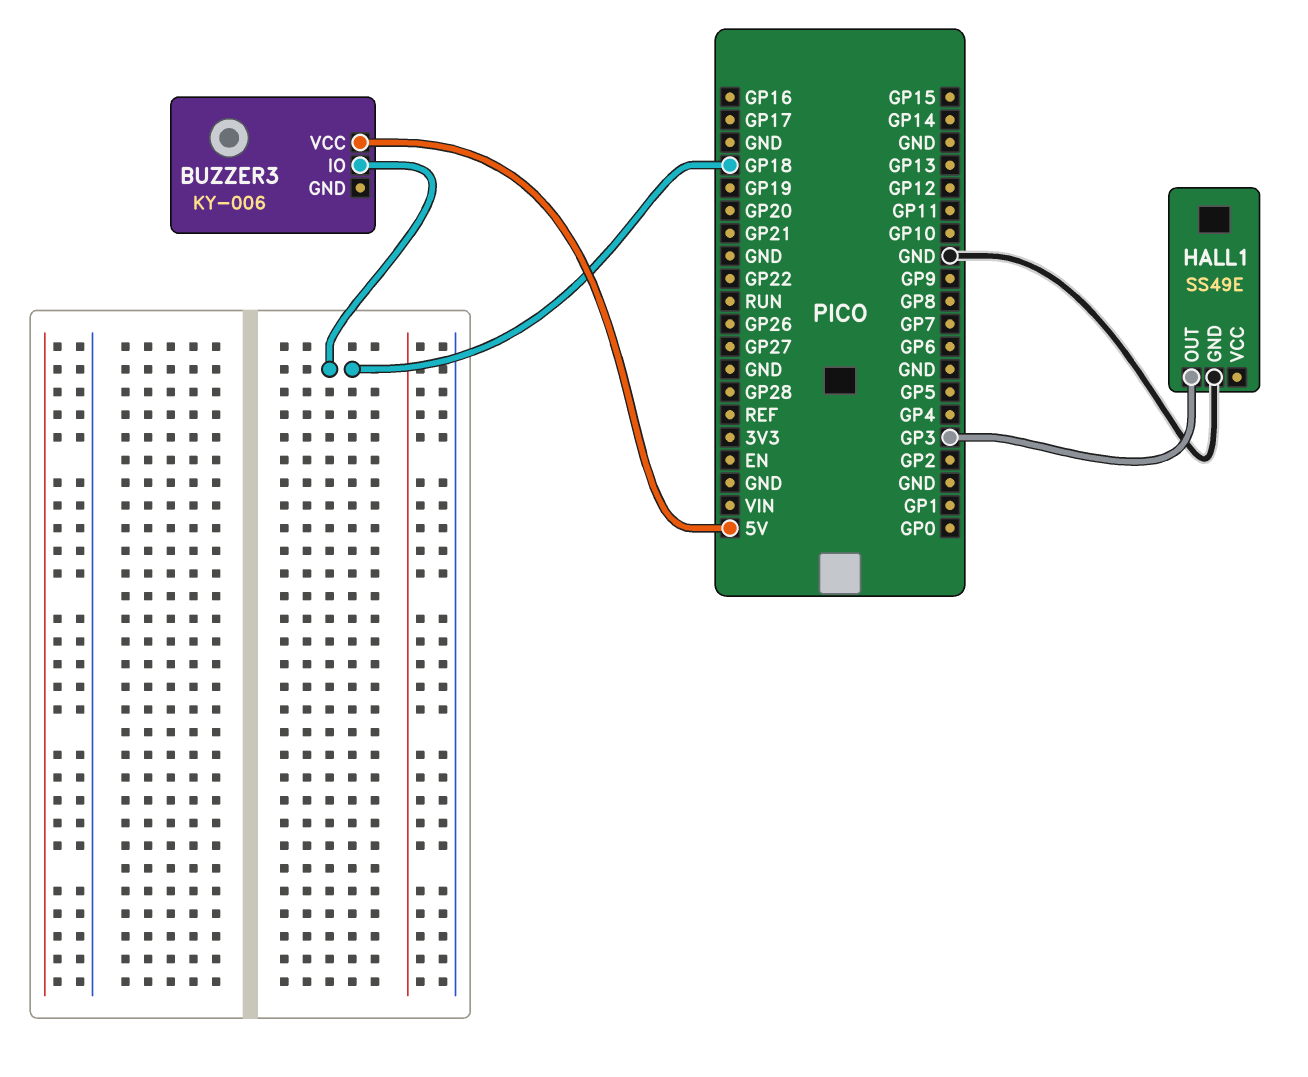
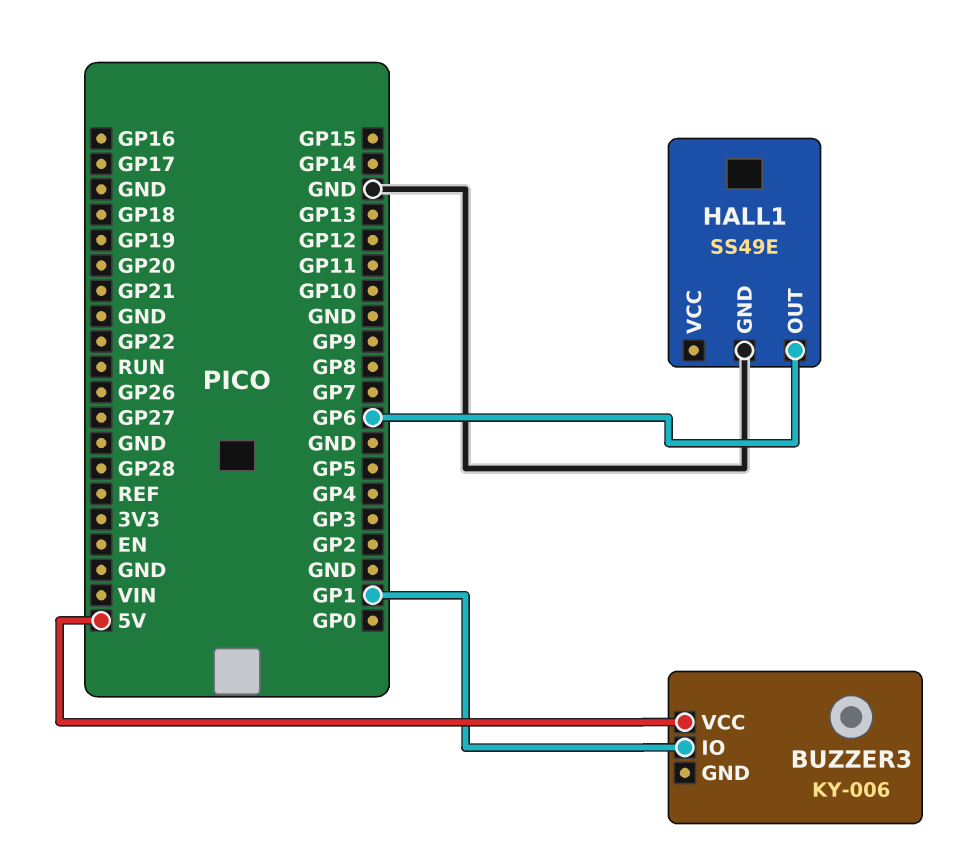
BUZZER3 pin IO: GP18 -> GP1
HALL1 pin OUT: GP3 -> GP6

